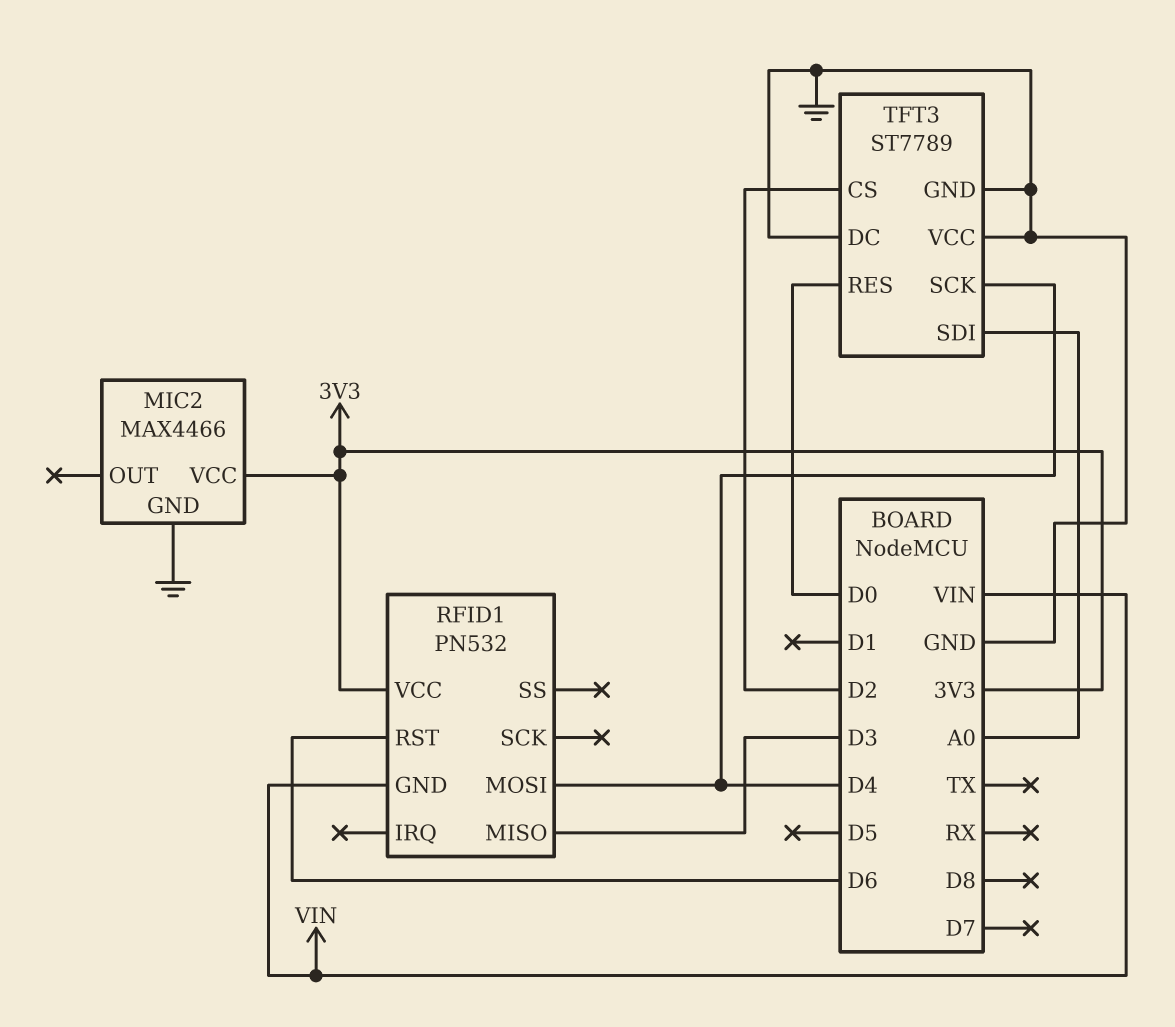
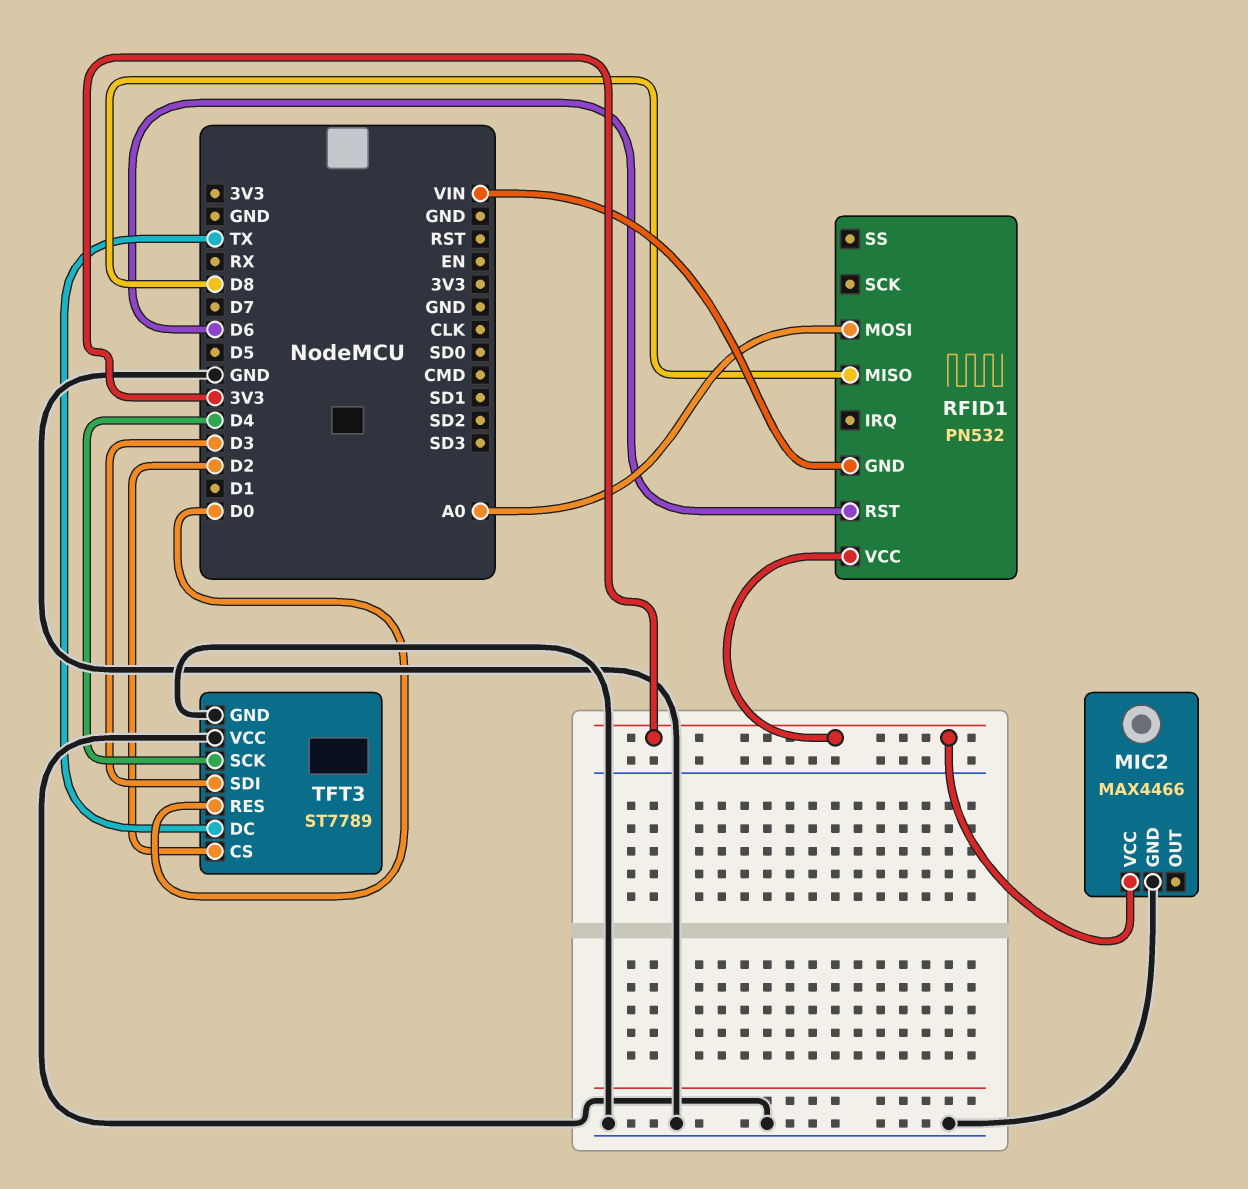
RFID1 pin MISO: D3 -> D8
RFID1 pin MOSI: D4 -> A0
TFT3 pin DC: GND -> TX
TFT3 pin SDI: A0 -> D3

